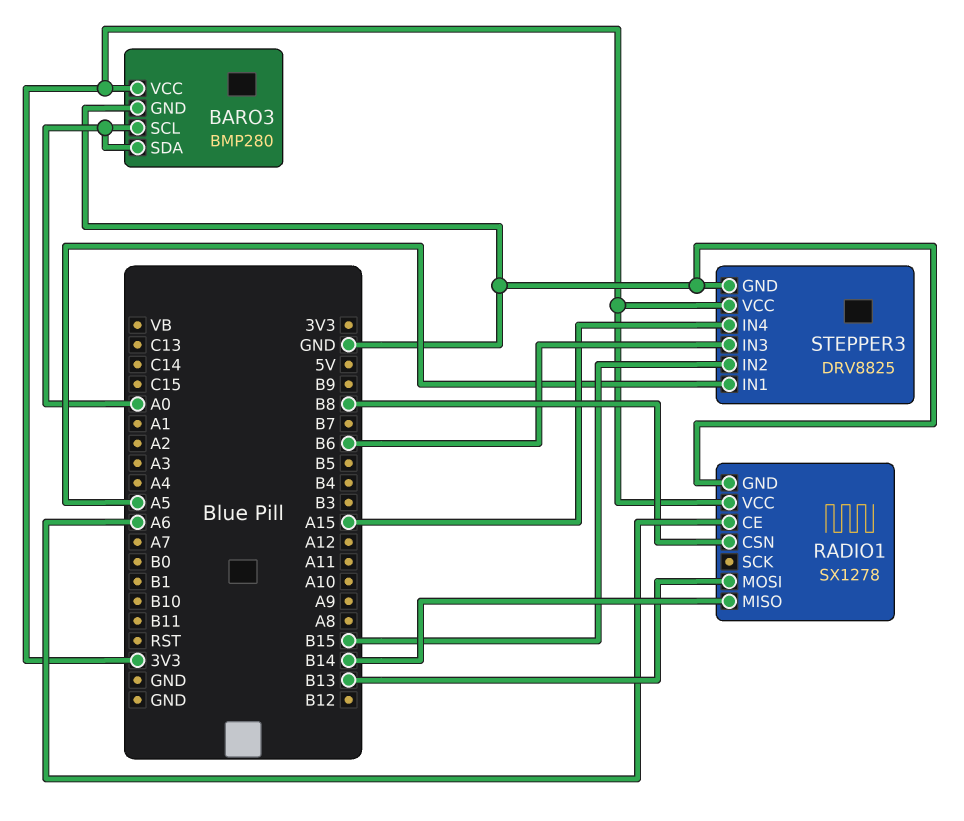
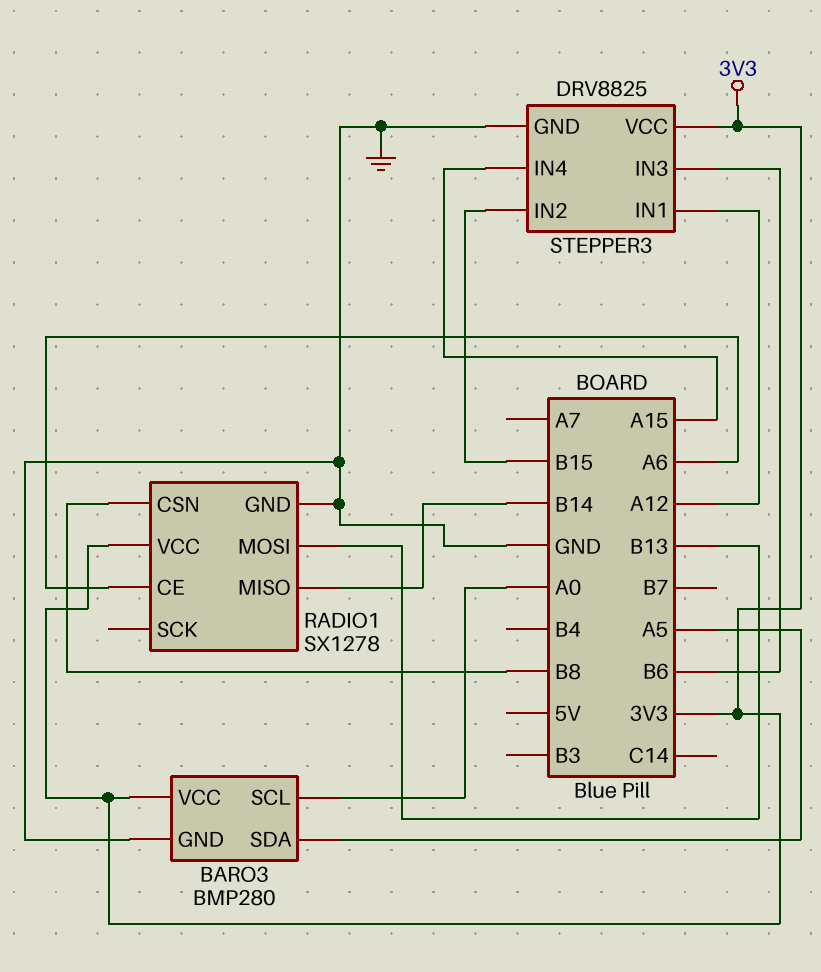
BARO3 pin SDA: A0 -> A5
STEPPER3 pin IN1: A5 -> A12

